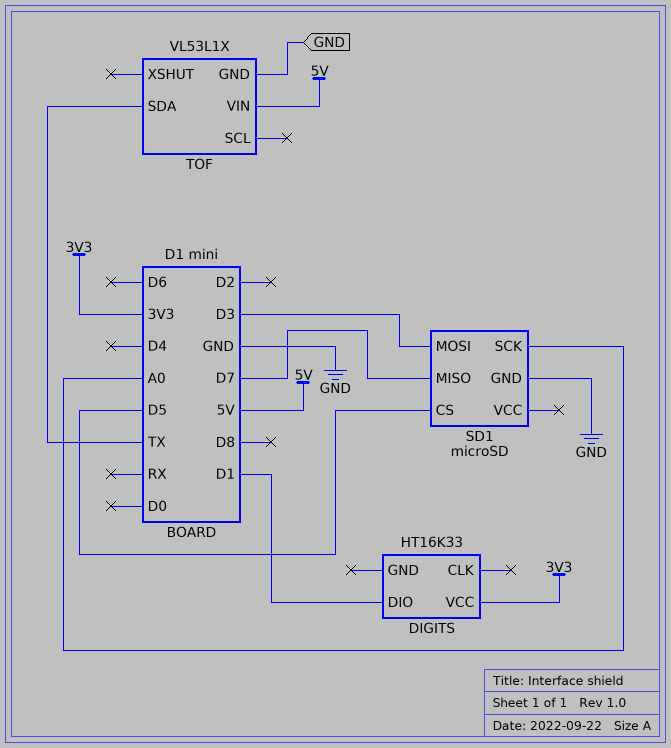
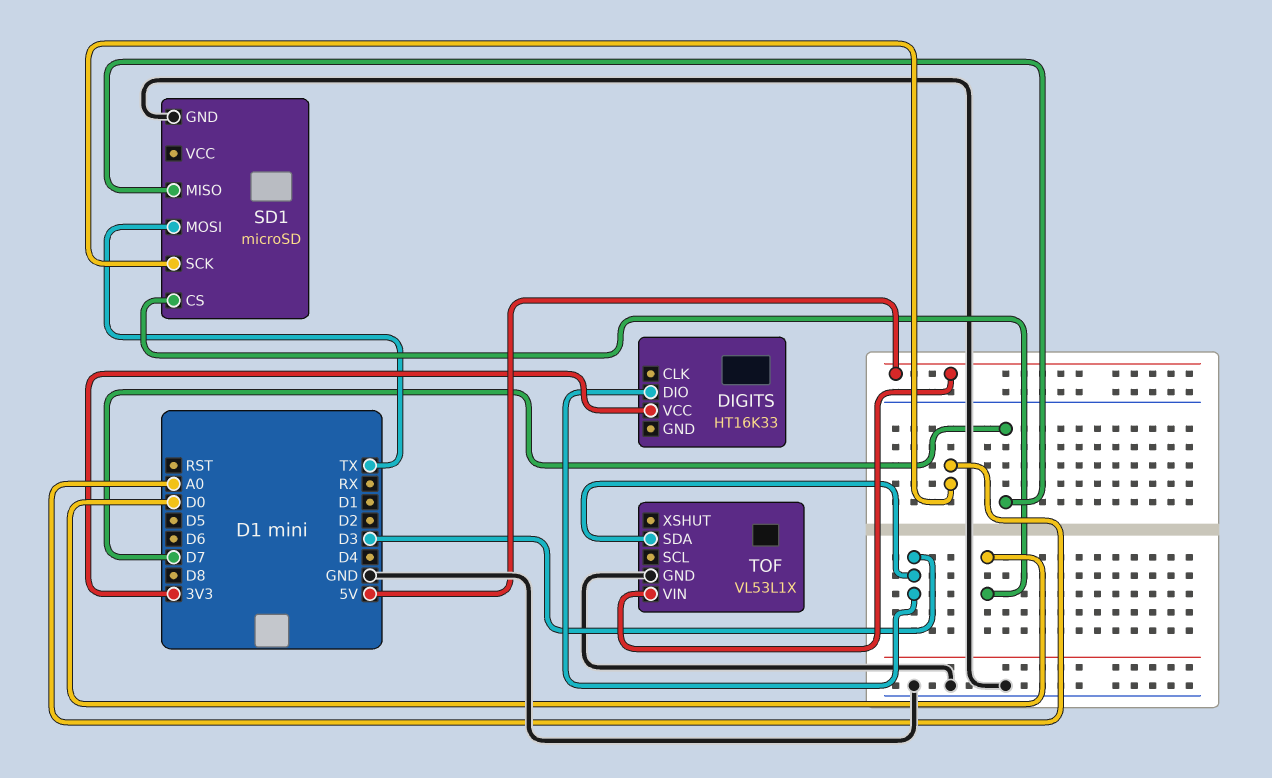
DIGITS pin DIO: D1 -> D3
SD1 pin CS: D5 -> D0
SD1 pin MOSI: D3 -> TX
TOF pin SDA: TX -> D3

